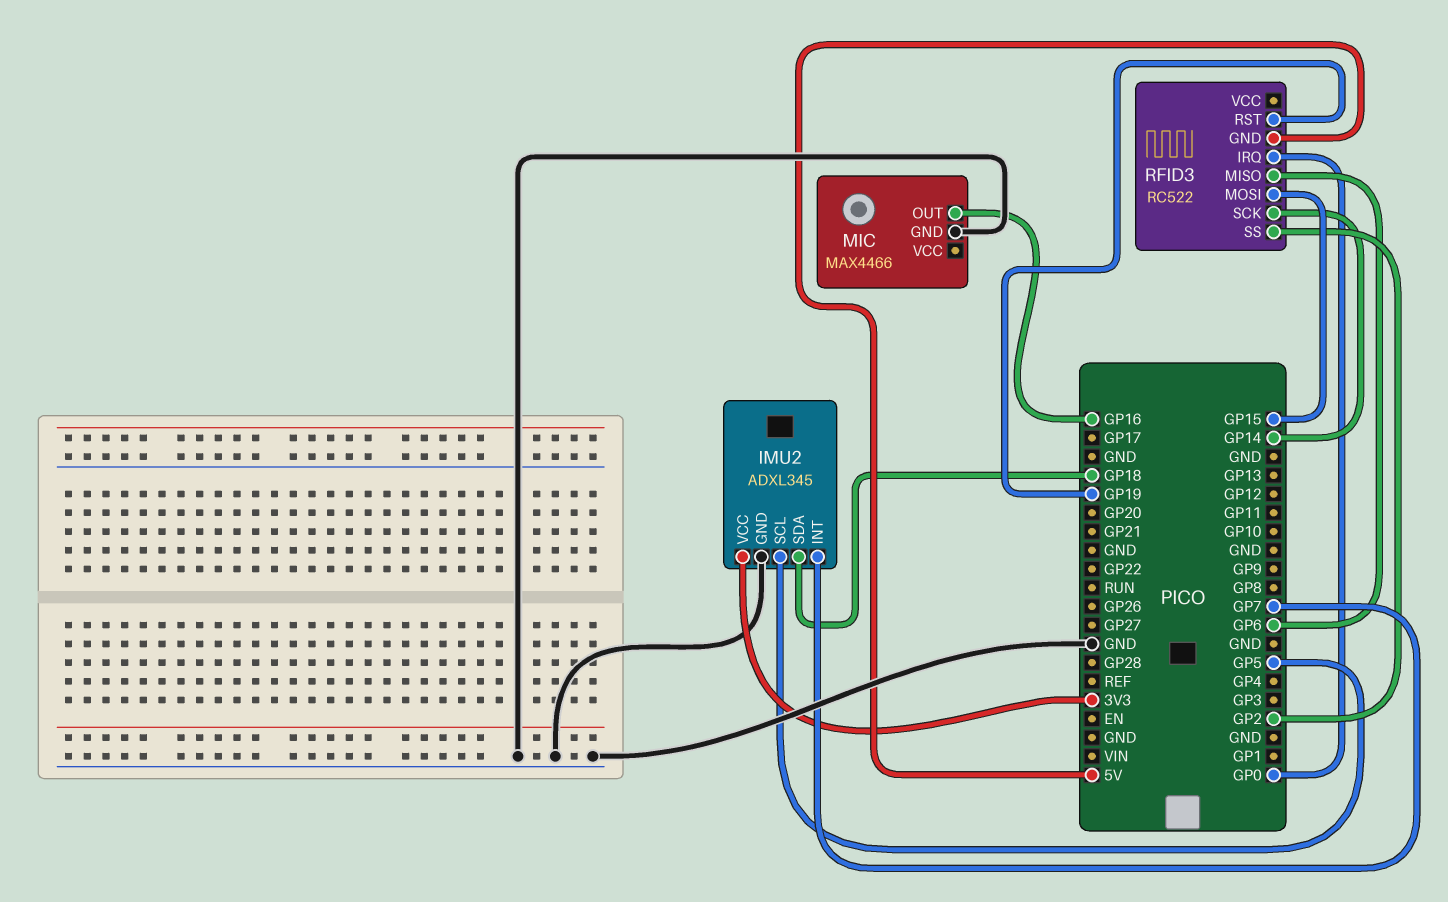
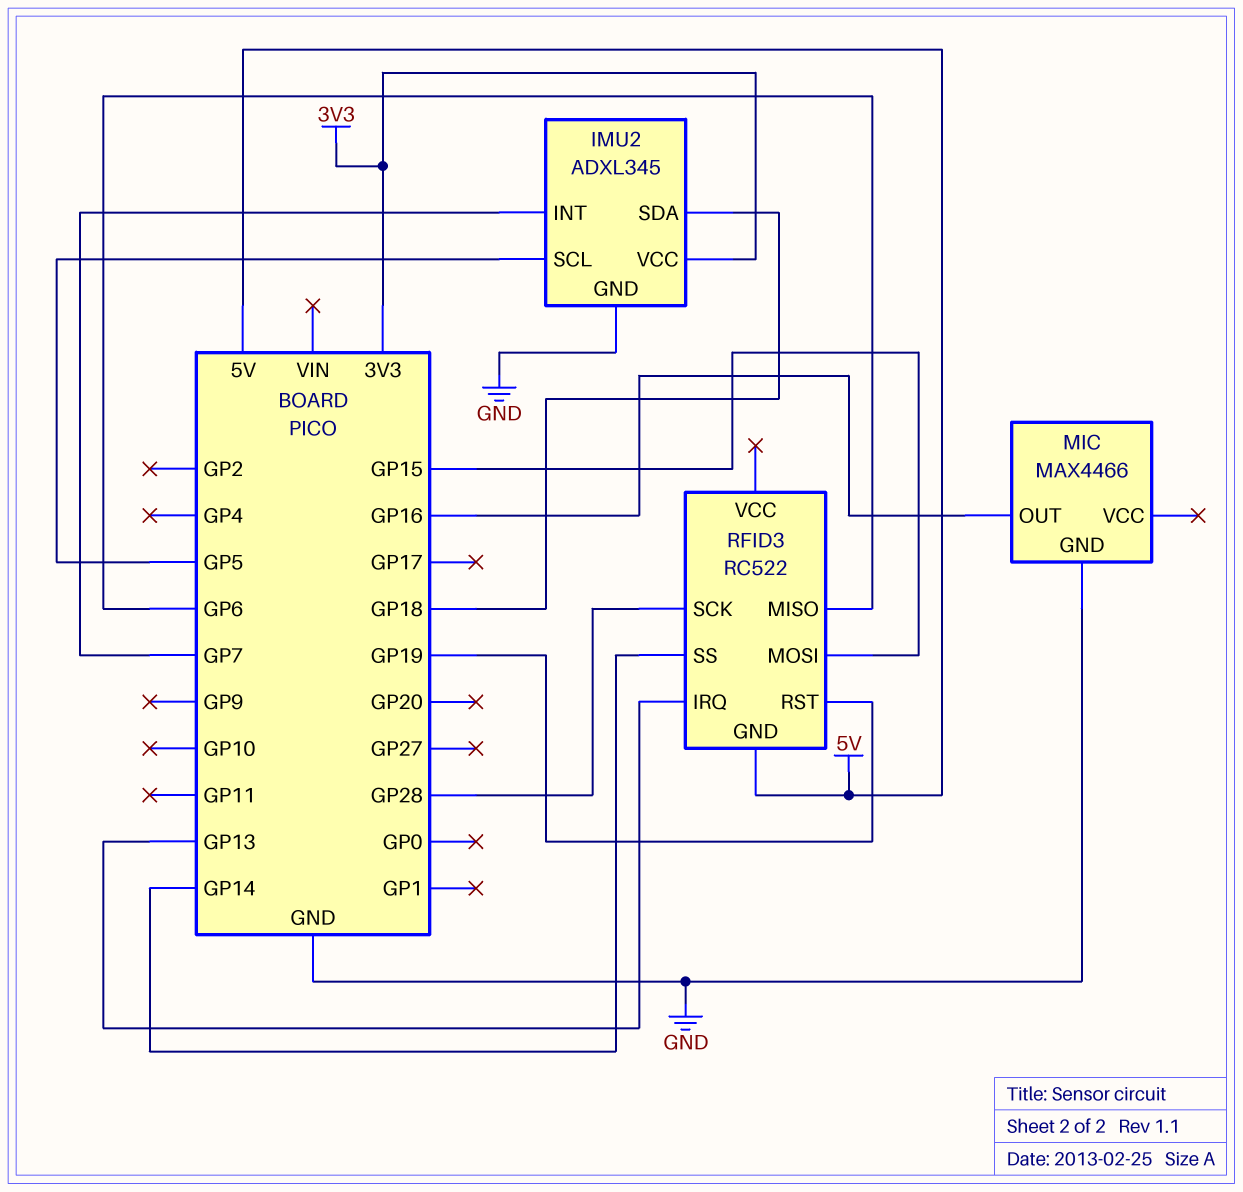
RFID3 pin IRQ: GP0 -> GP13
RFID3 pin SCK: GP14 -> GP28
RFID3 pin SS: GP2 -> GP14

